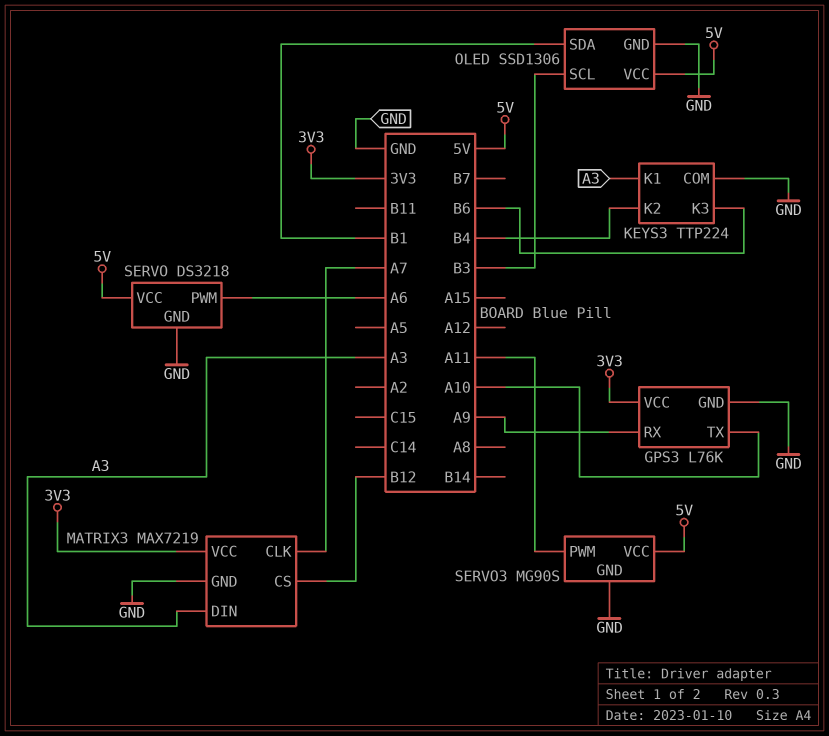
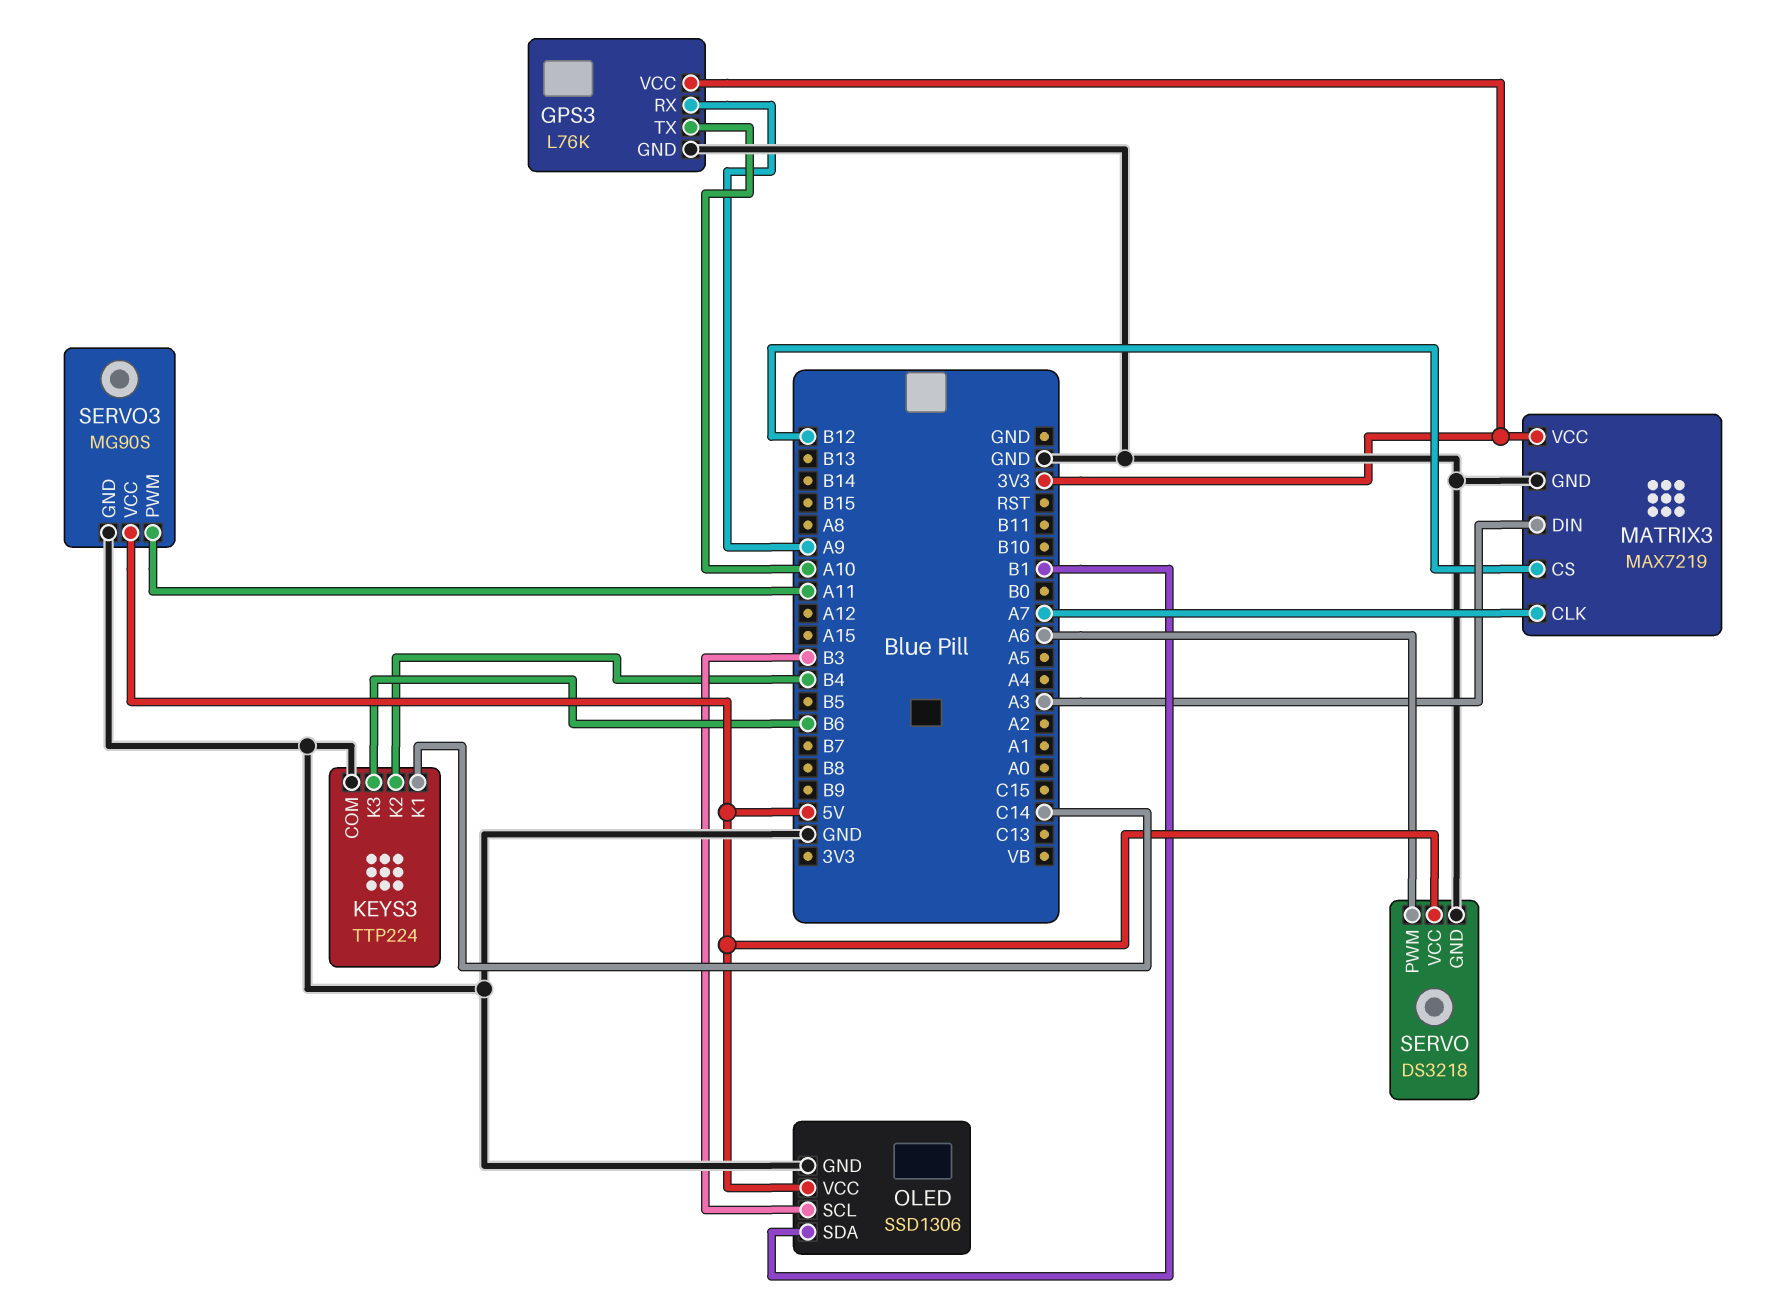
KEYS3 pin K1: A3 -> C14

